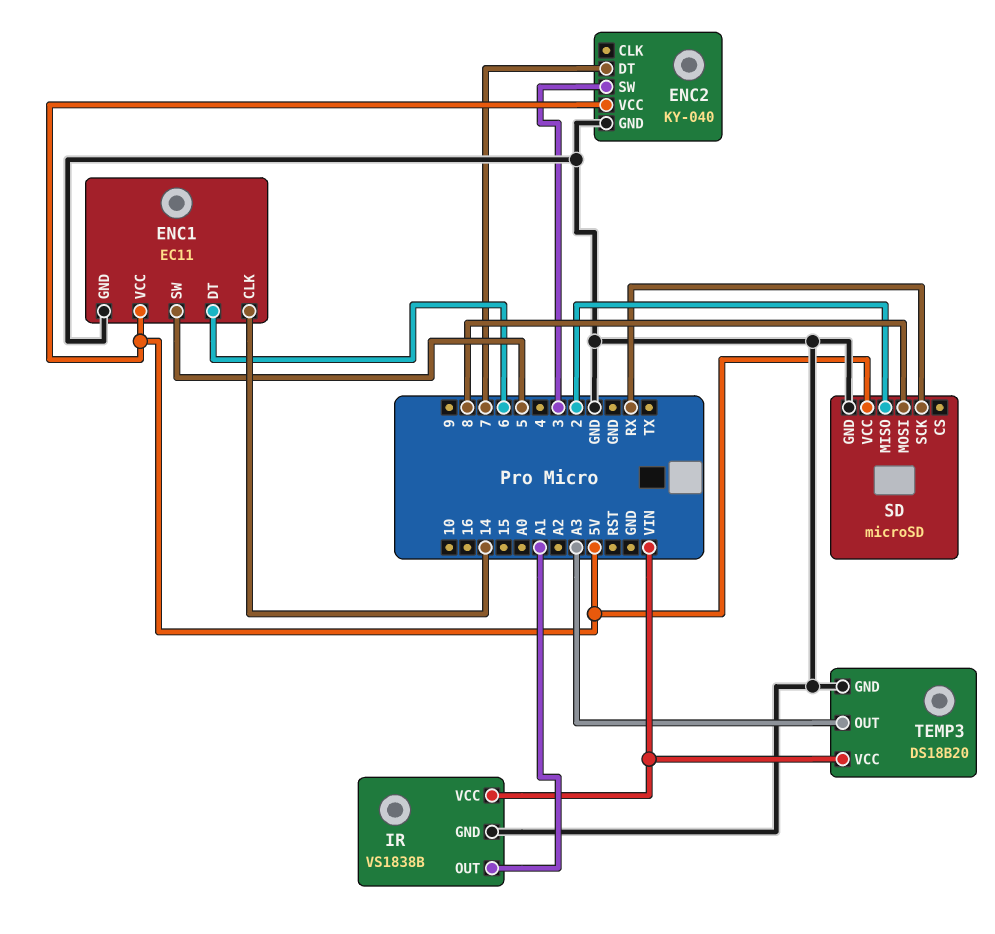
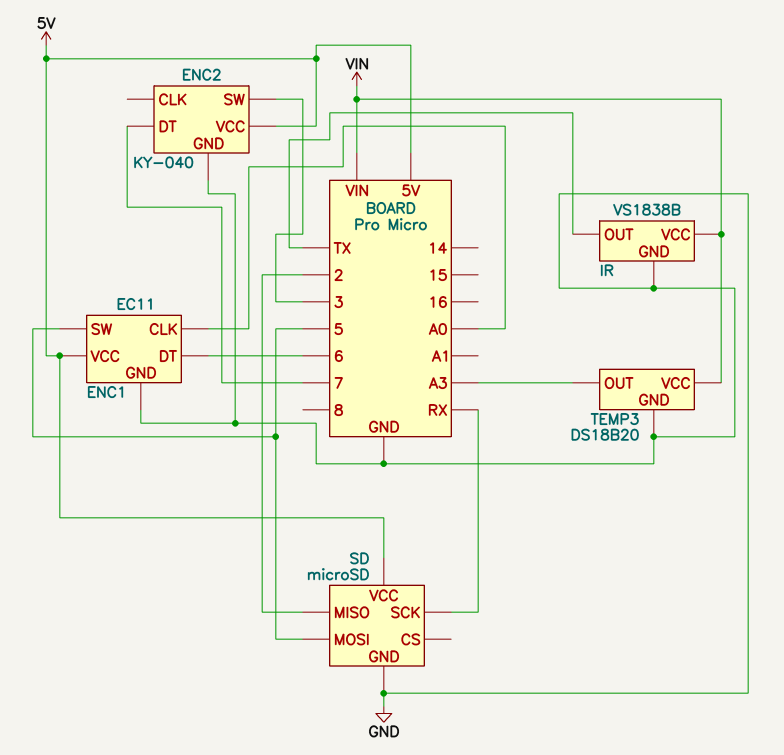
ENC1 pin CLK: 14 -> A0
IR pin OUT: A1 -> TX
SD pin MOSI: 8 -> 5

